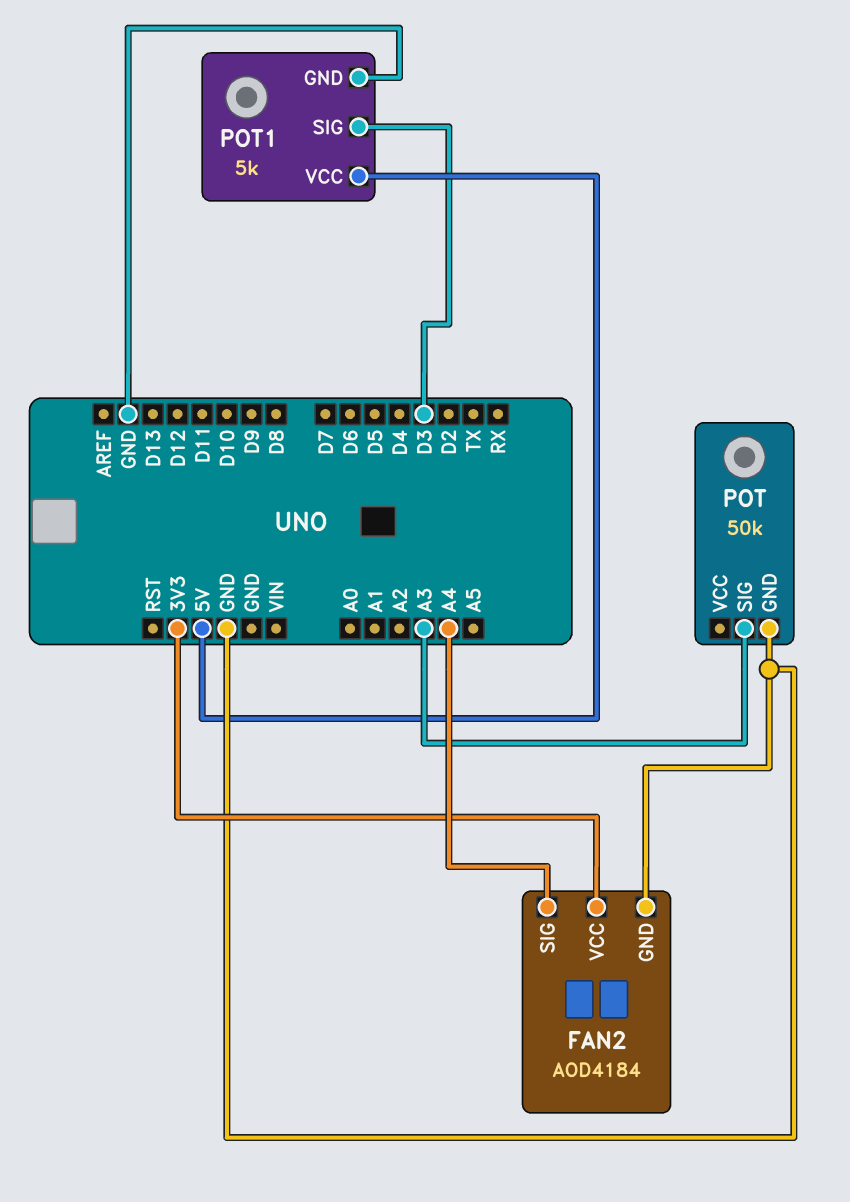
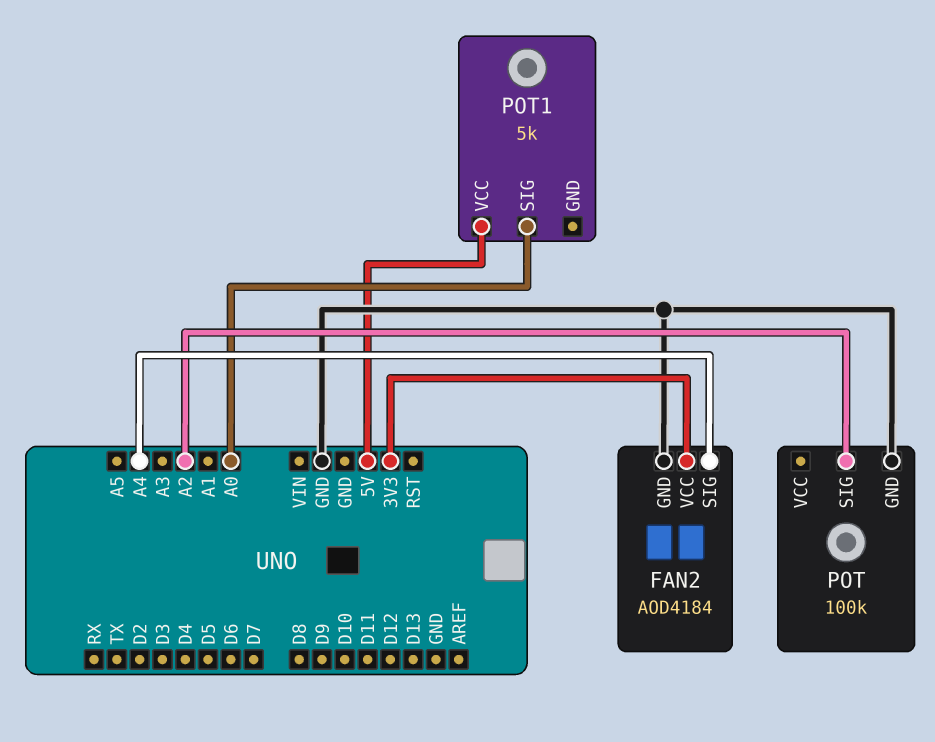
POT: 50k -> 100k
POT pin SIG: A3 -> A2
POT1 pin GND: GND -> none
POT1 pin SIG: D3 -> A0

